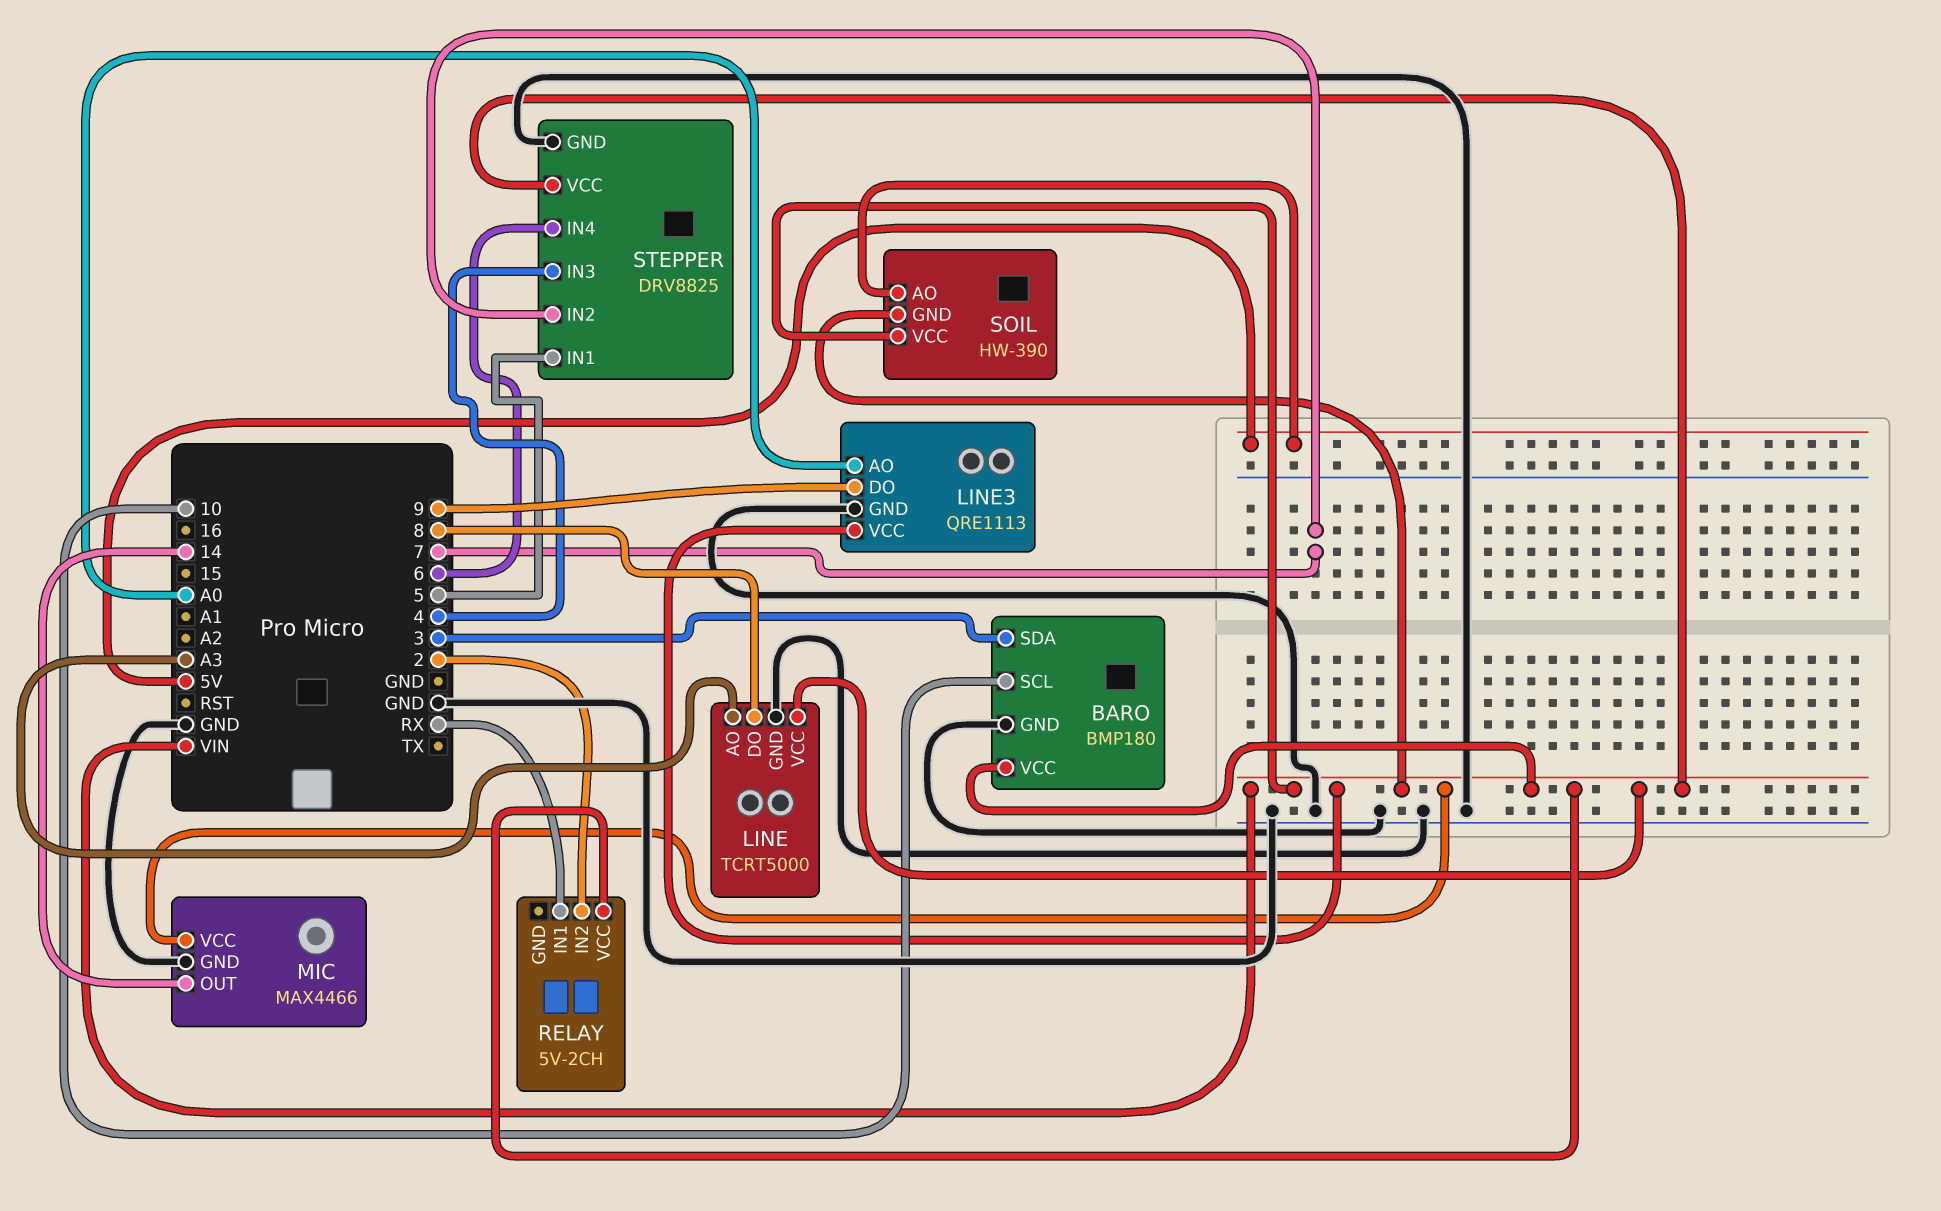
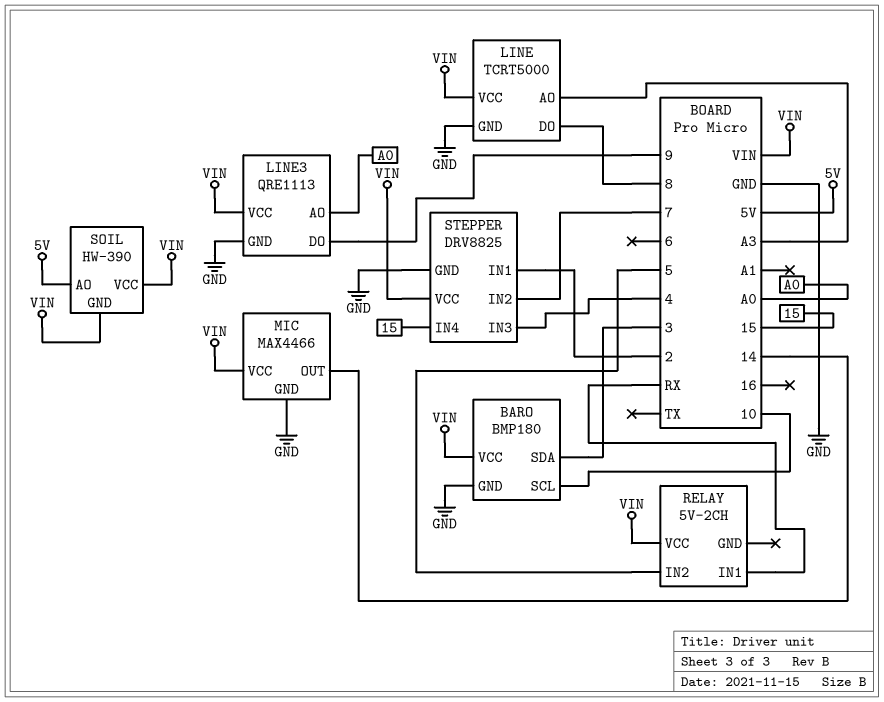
RELAY pin IN2: 2 -> 5
STEPPER pin IN1: 5 -> 2
STEPPER pin IN4: 6 -> 15

